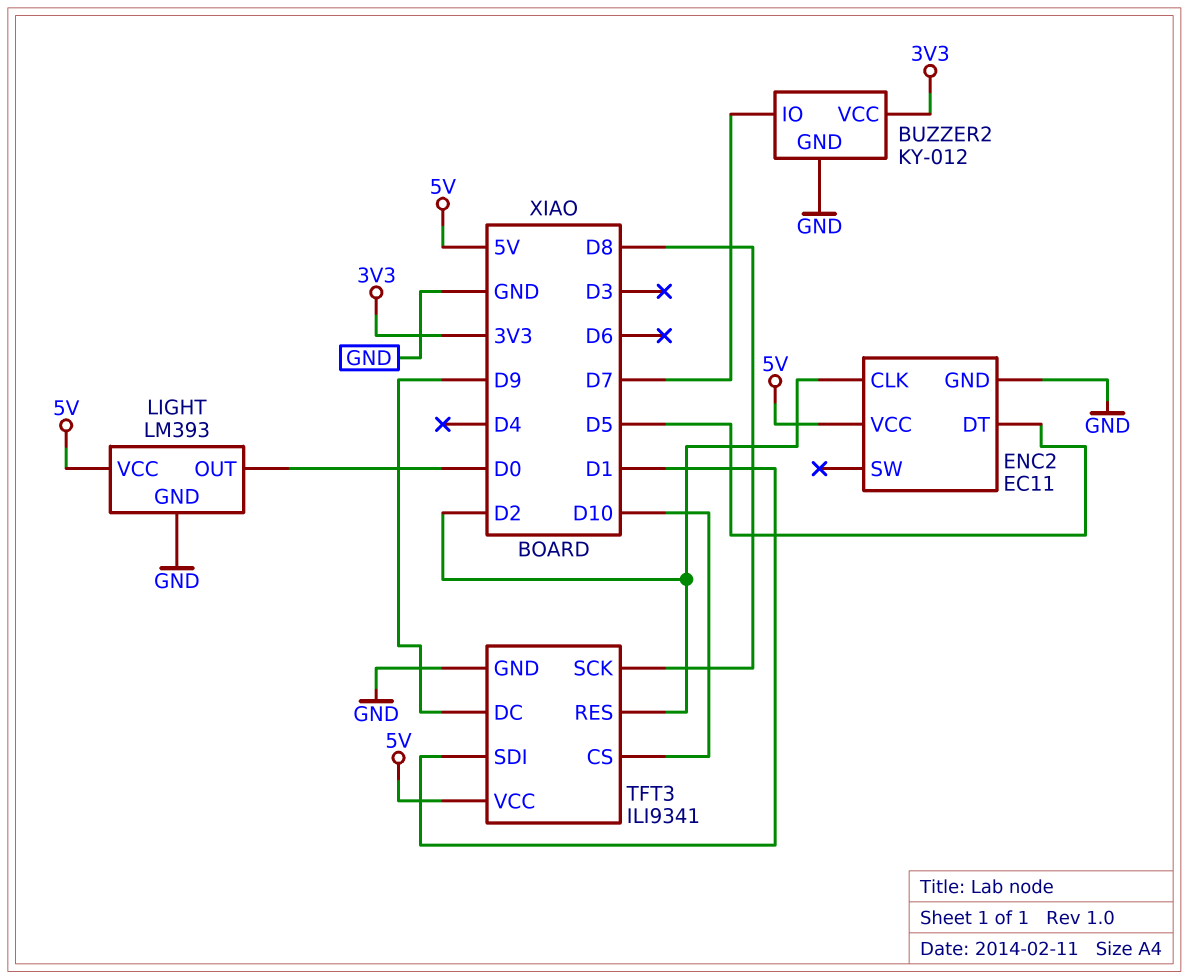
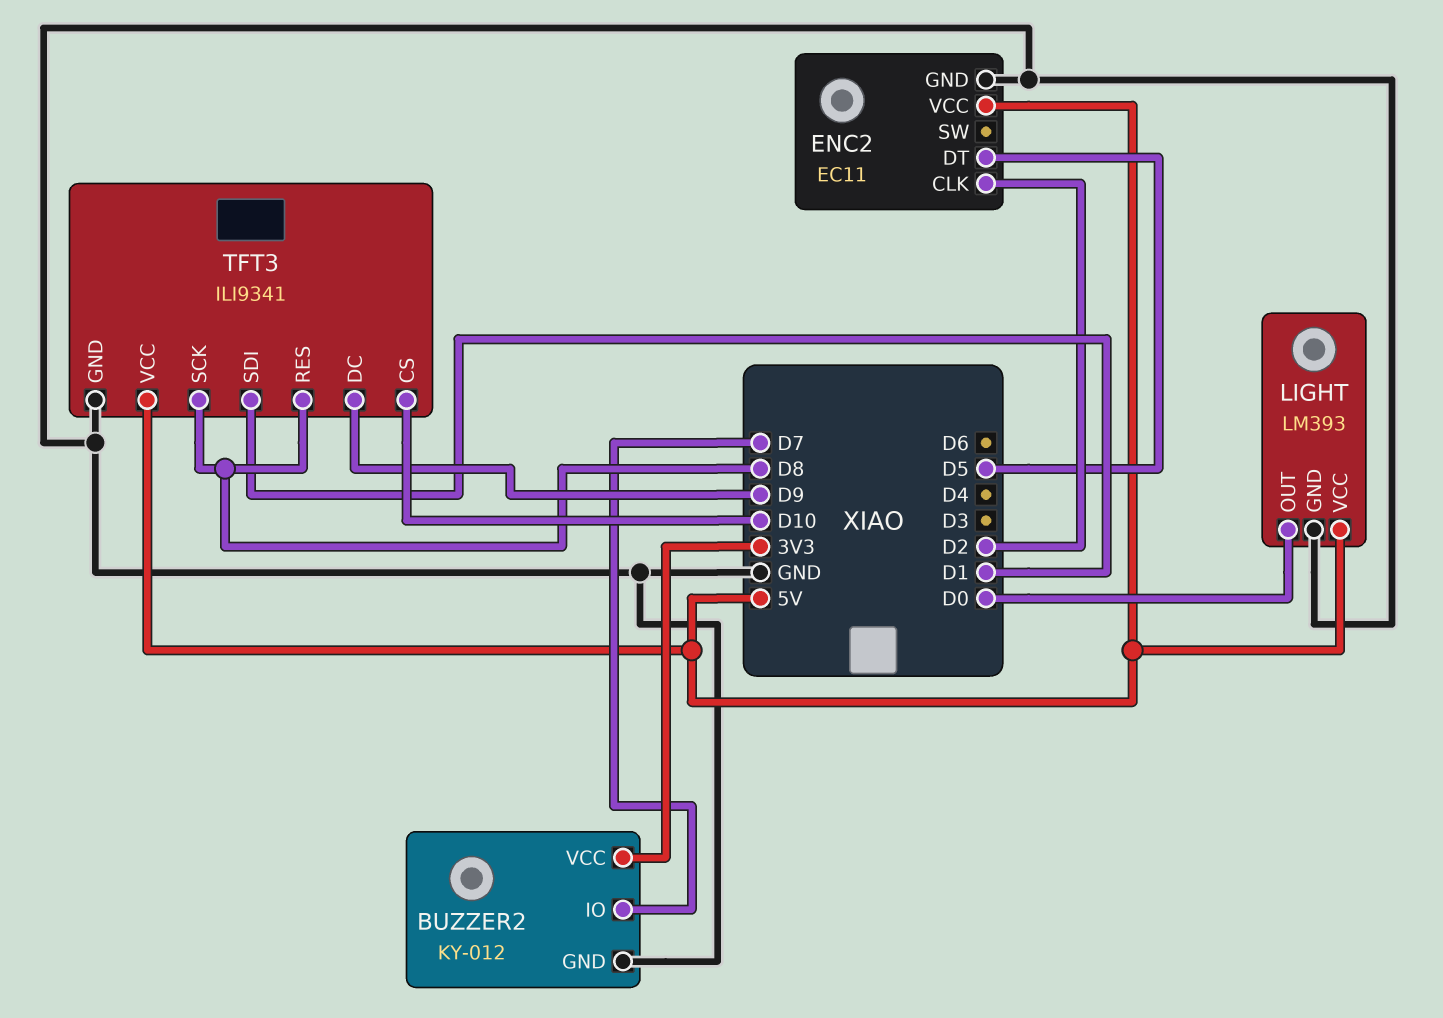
TFT3 pin RES: D2 -> D8

